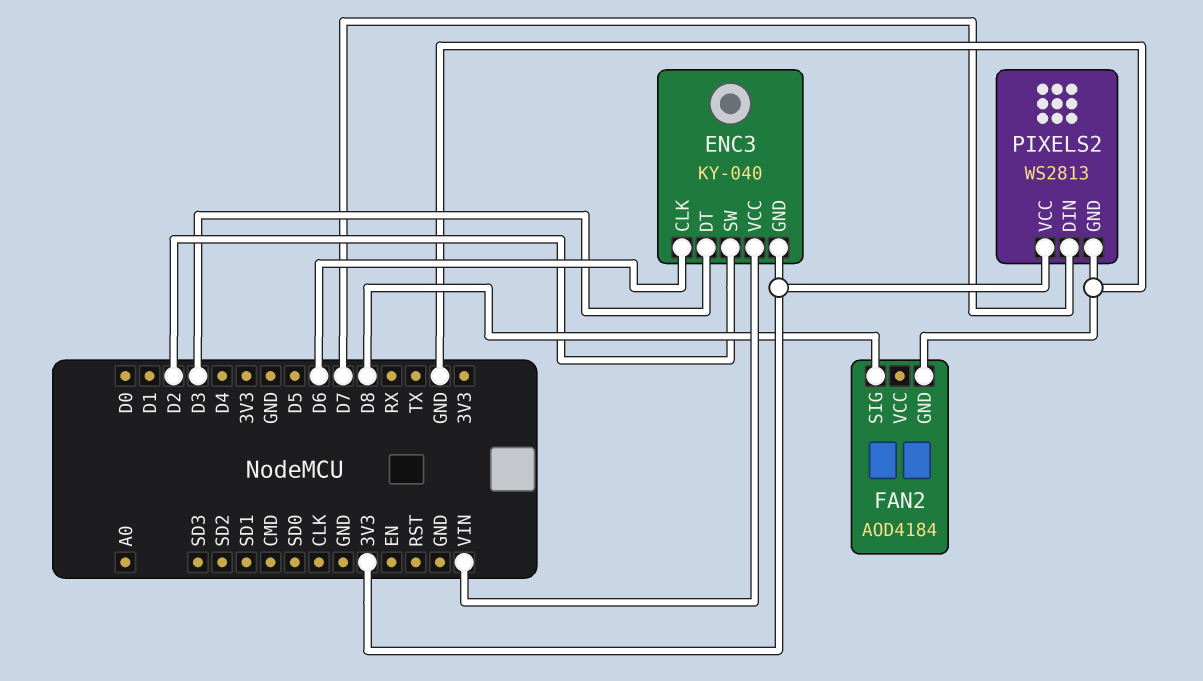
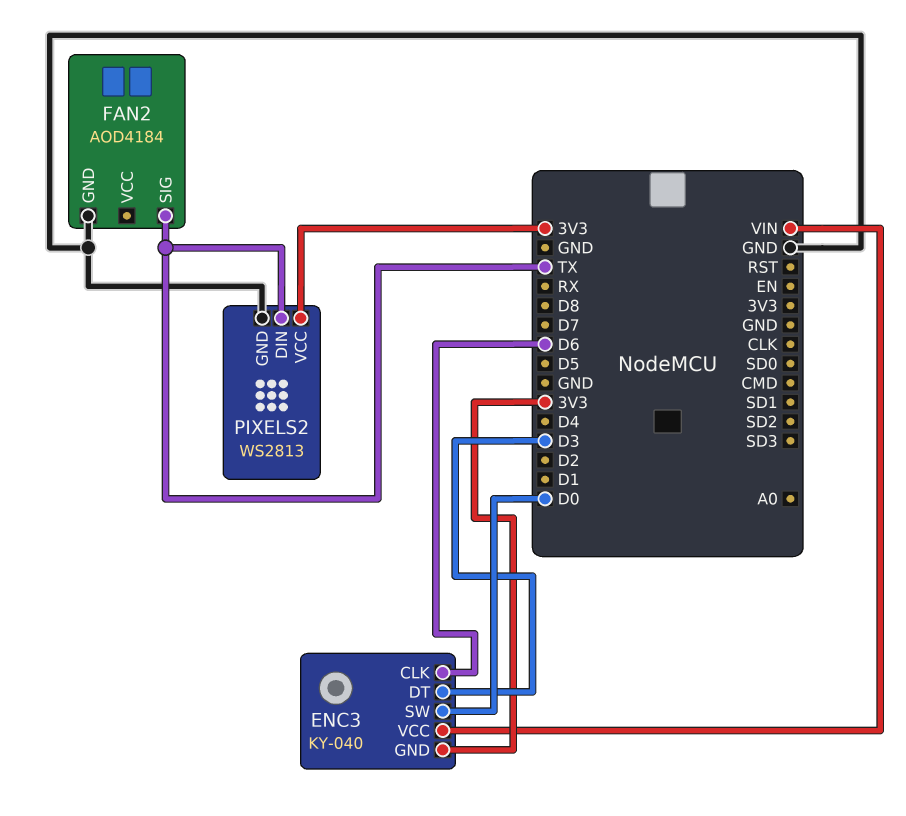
ENC3 pin SW: D2 -> D0
FAN2 pin SIG: D8 -> TX
PIXELS2 pin DIN: D7 -> TX

